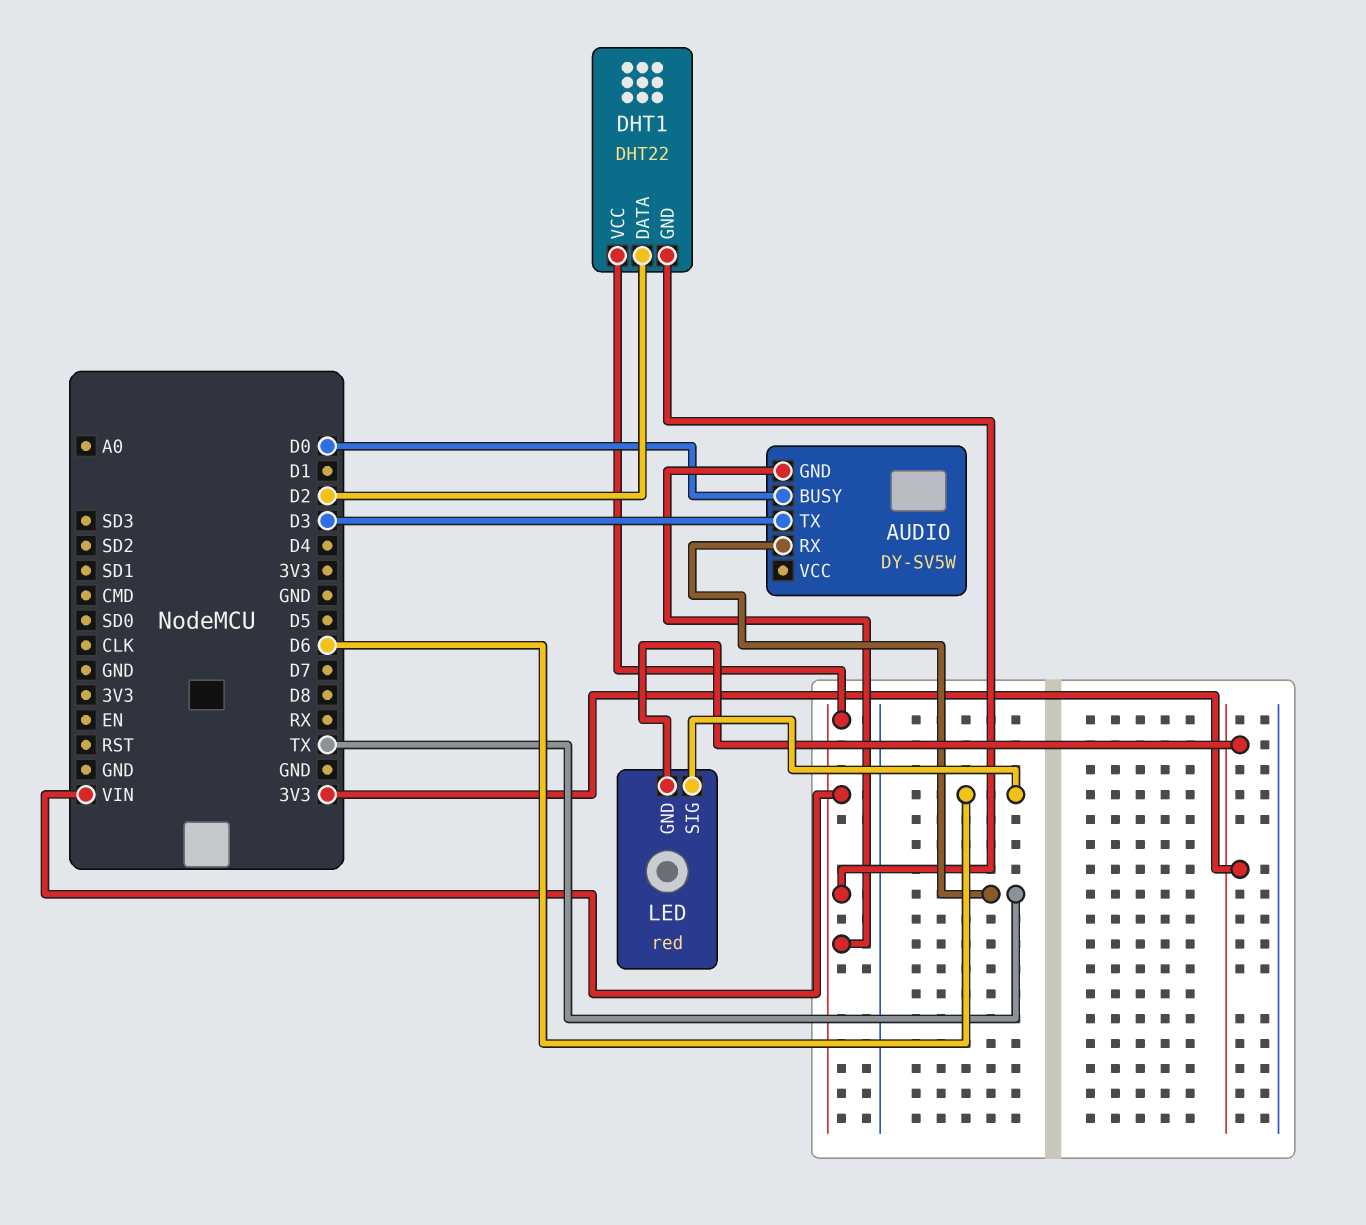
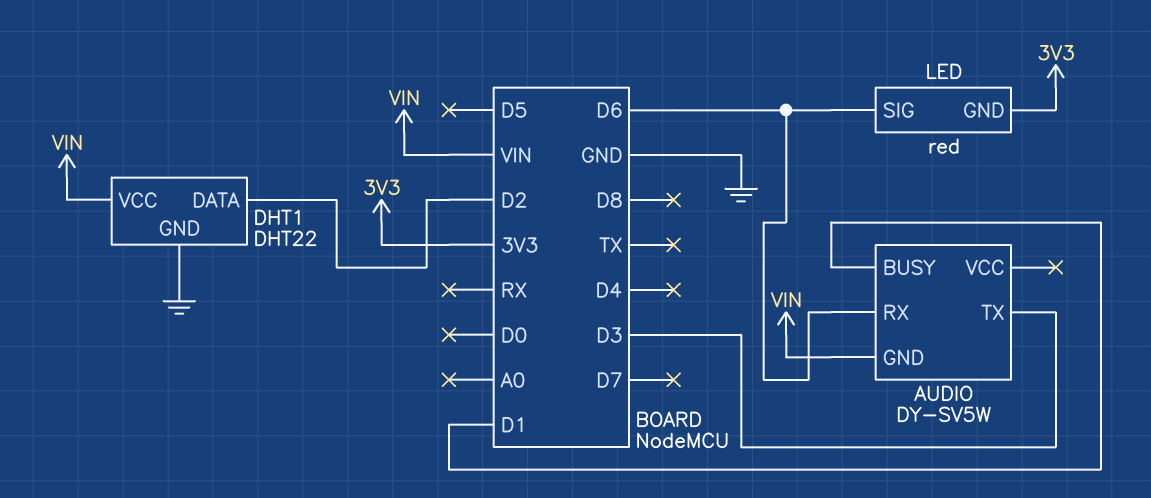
AUDIO pin BUSY: D0 -> D1
AUDIO pin RX: TX -> D6
DHT1 pin GND: VIN -> GND

